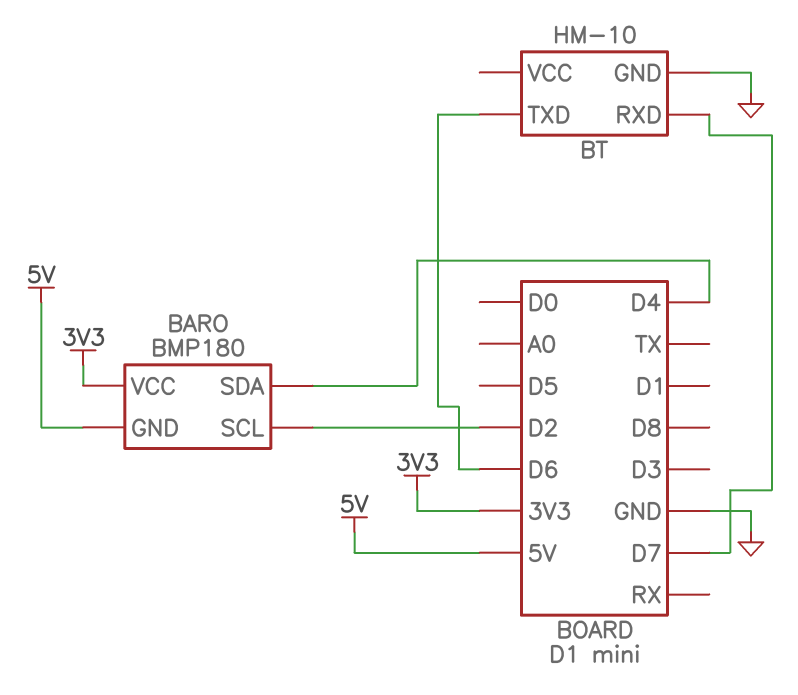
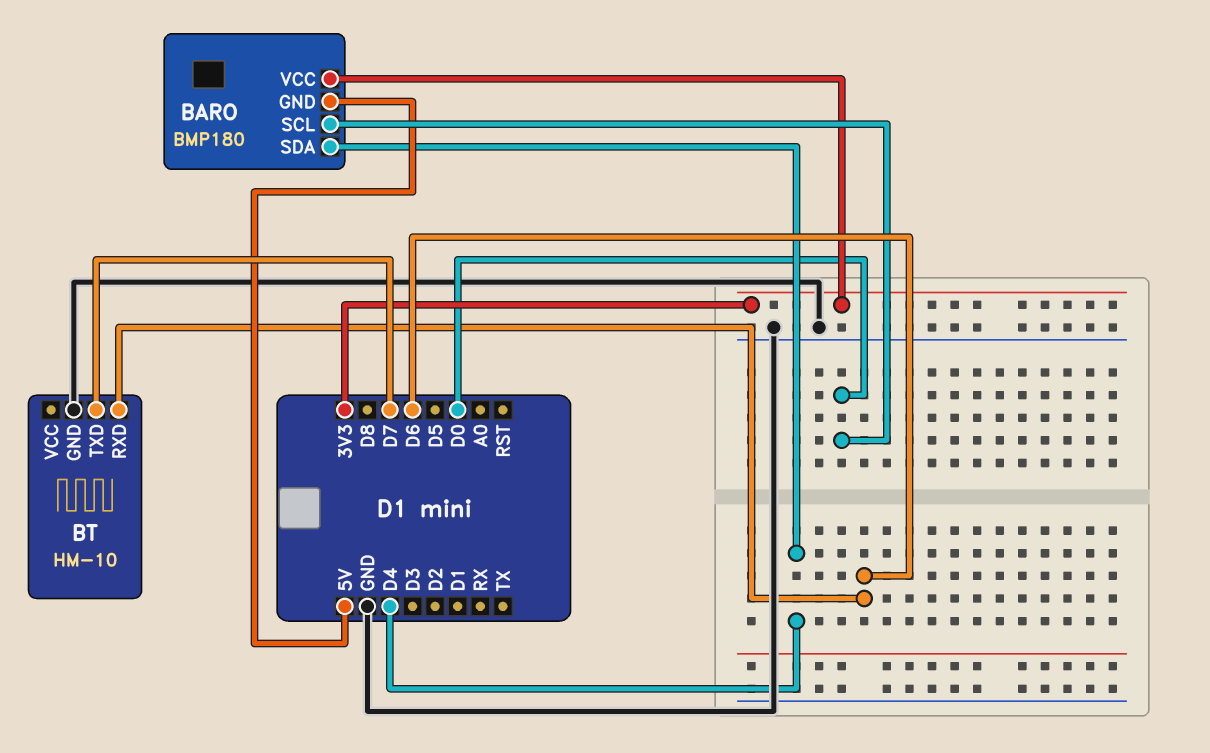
BARO pin SCL: D2 -> D0
BT pin RXD: D7 -> D6
BT pin TXD: D6 -> D7

